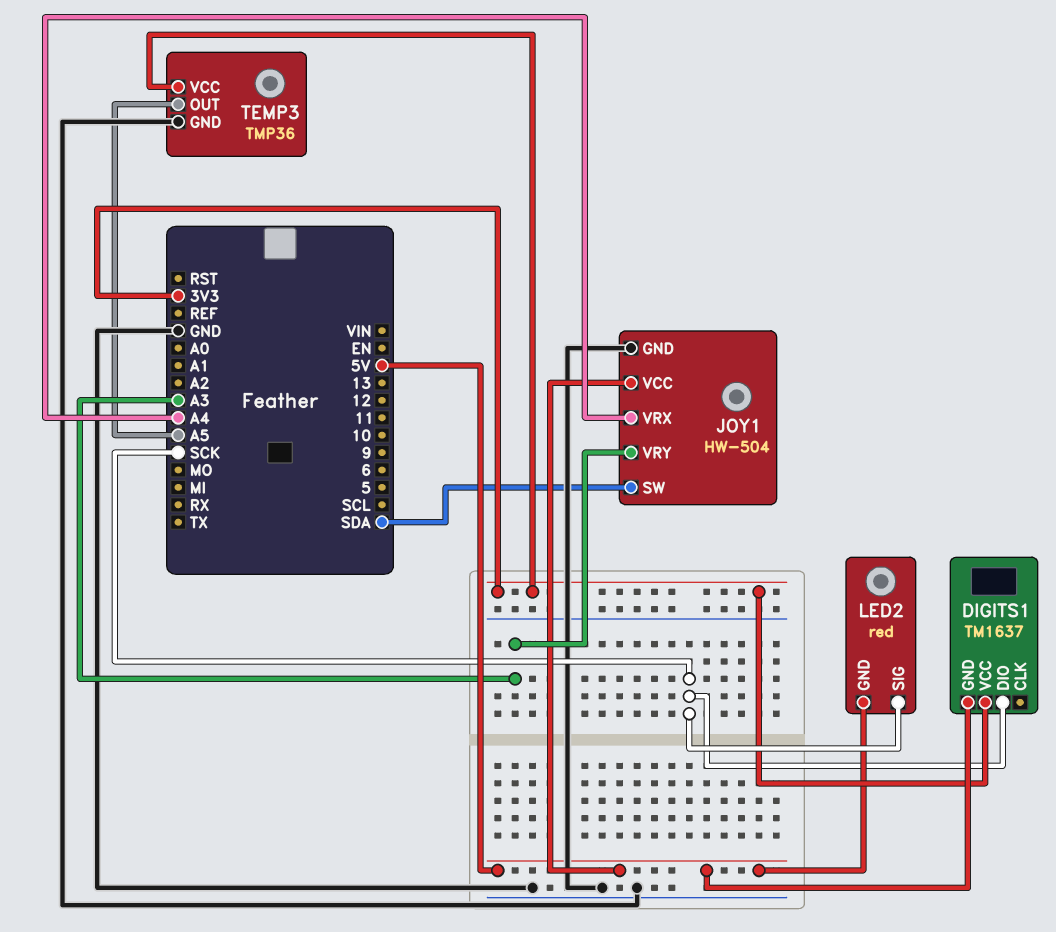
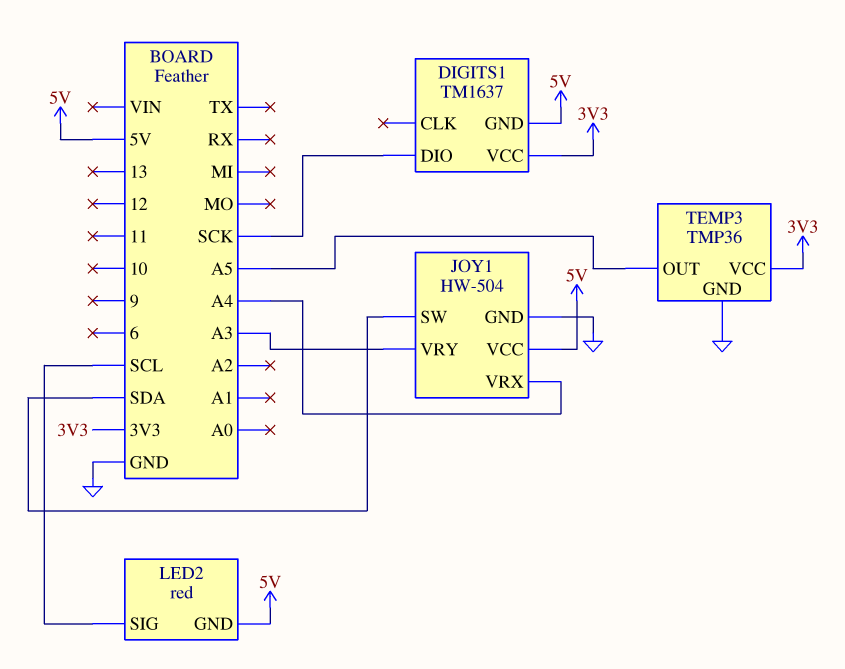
LED2 pin SIG: SCK -> SCL

